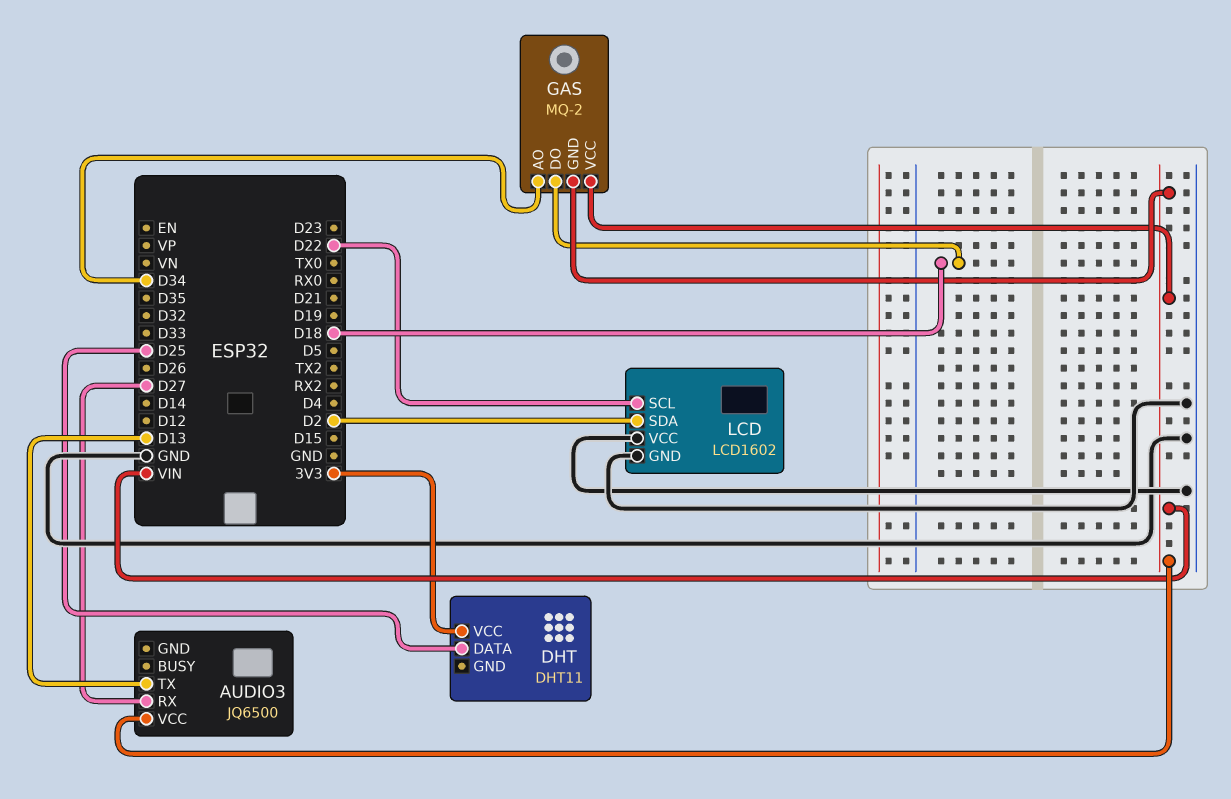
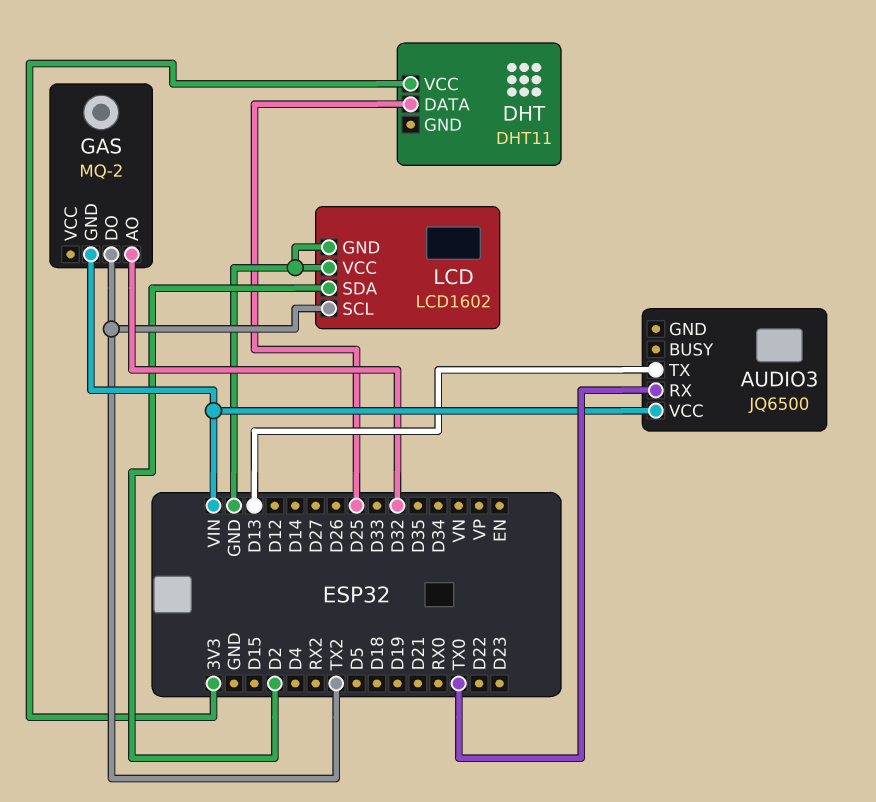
AUDIO3 pin RX: D27 -> TX0
GAS pin AO: D34 -> D32
GAS pin DO: D18 -> TX2
GAS pin VCC: VIN -> none
LCD pin SCL: D22 -> TX2

